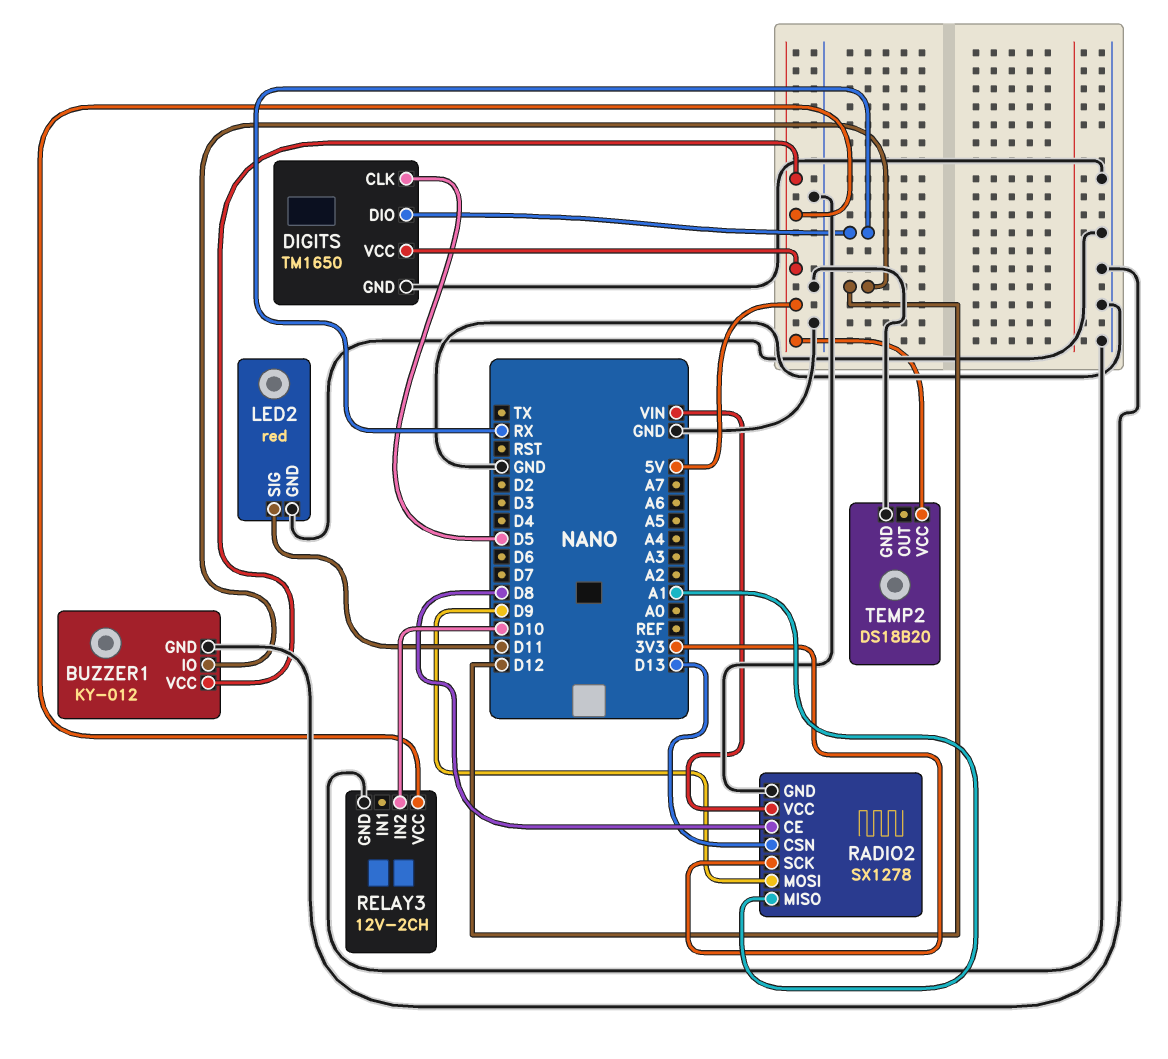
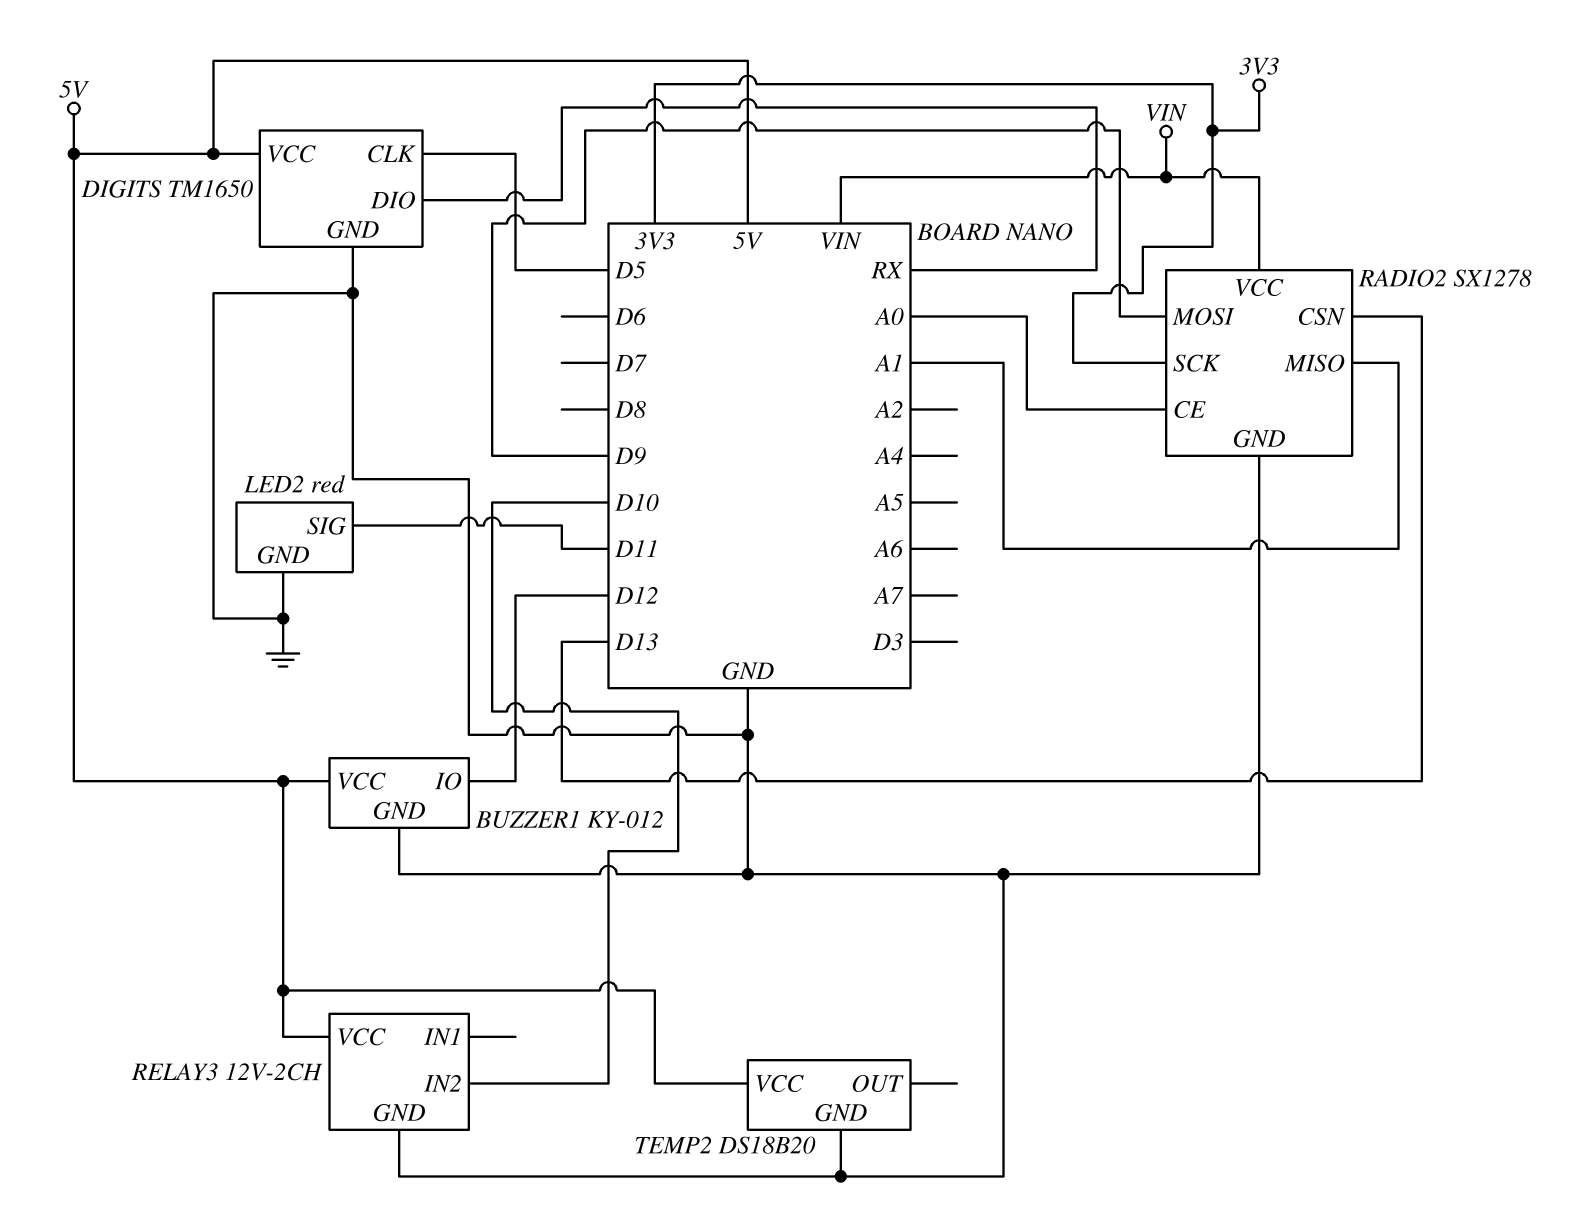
RADIO2 pin CE: D8 -> A0

